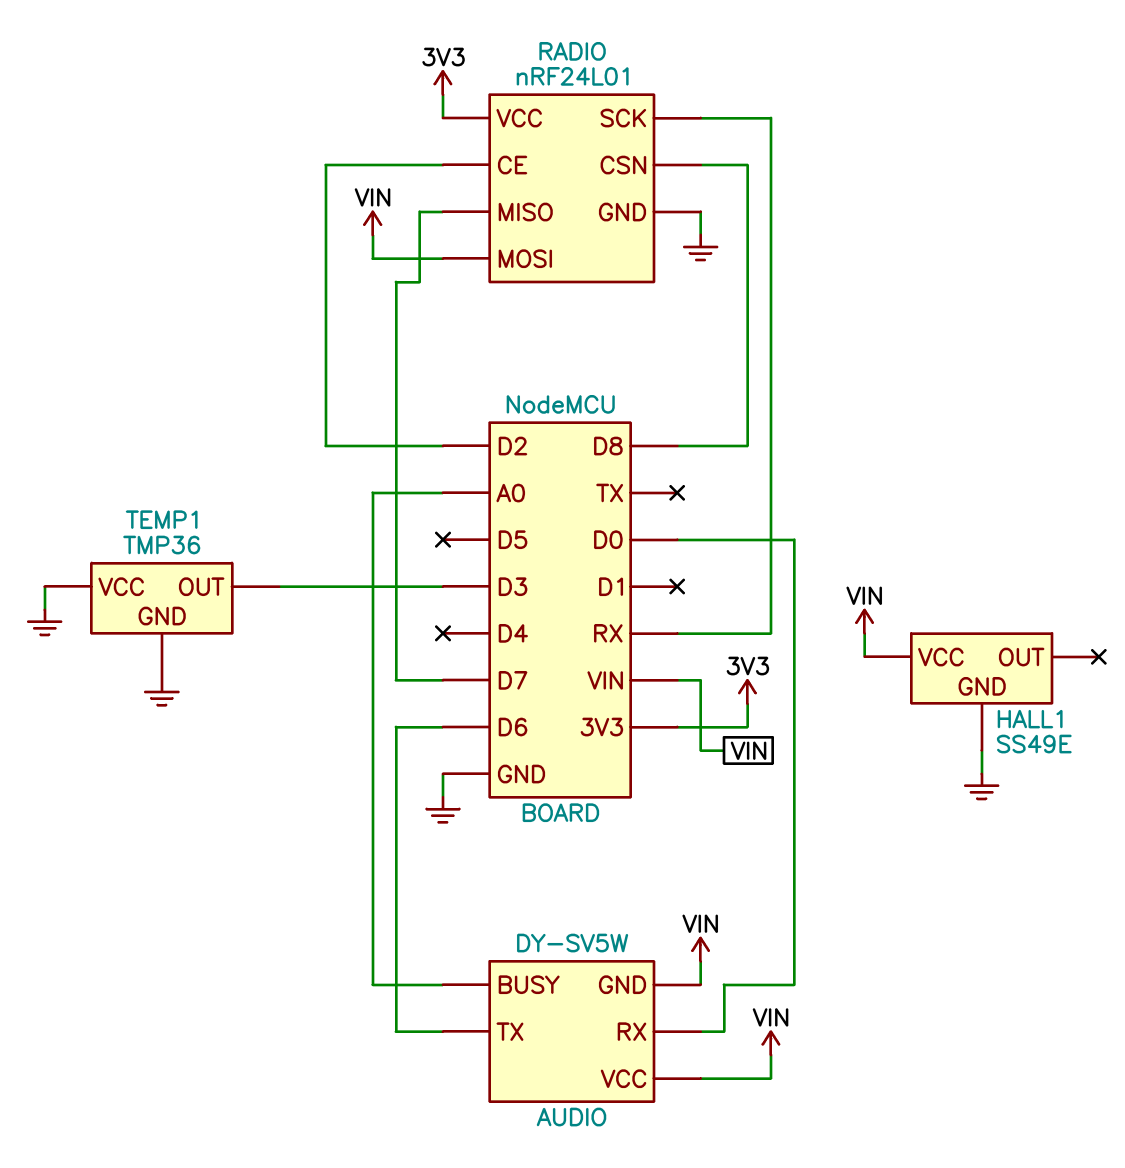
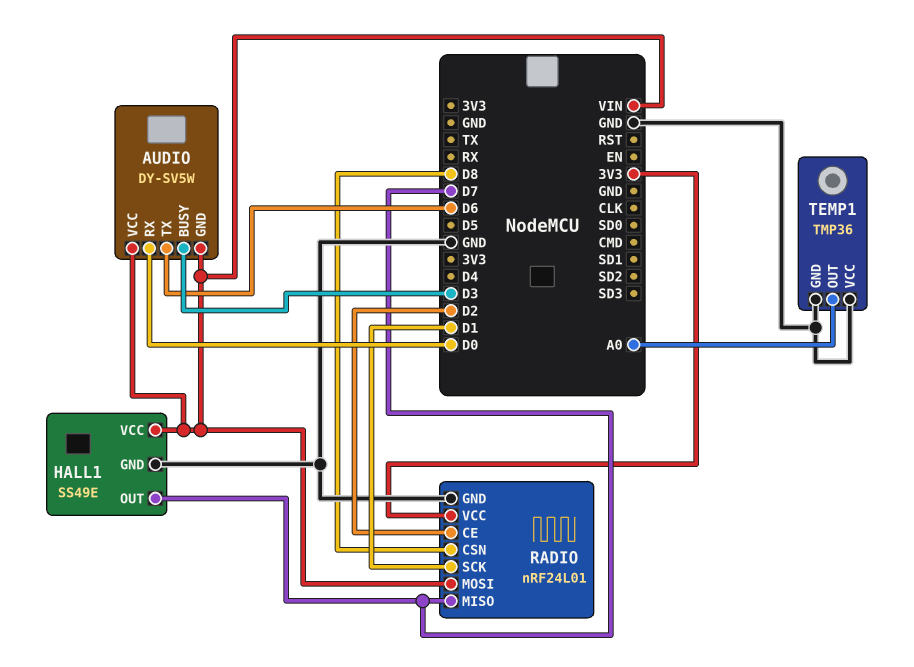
AUDIO pin BUSY: A0 -> D3
HALL1 pin OUT: none -> D7
RADIO pin SCK: RX -> D1
TEMP1 pin OUT: D3 -> A0

